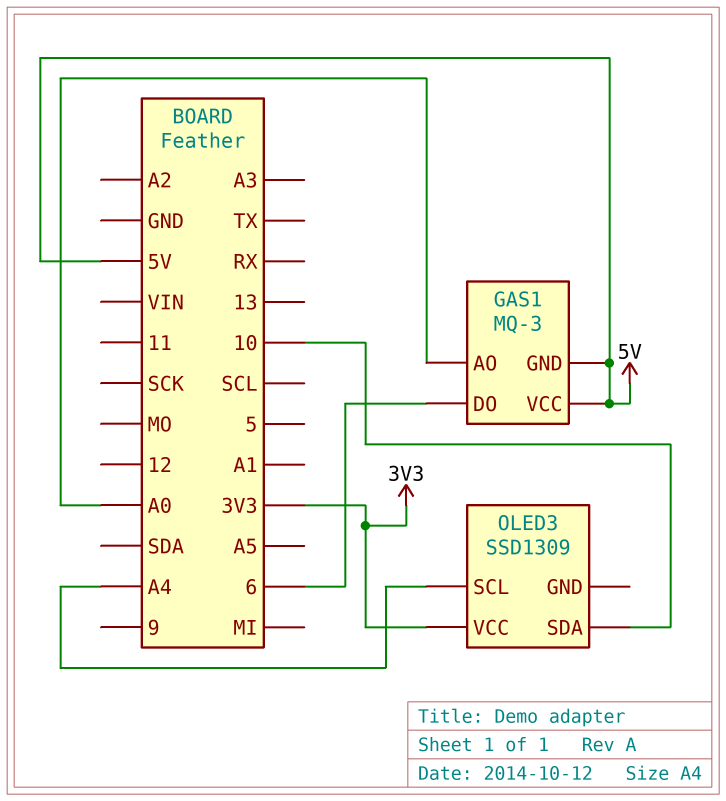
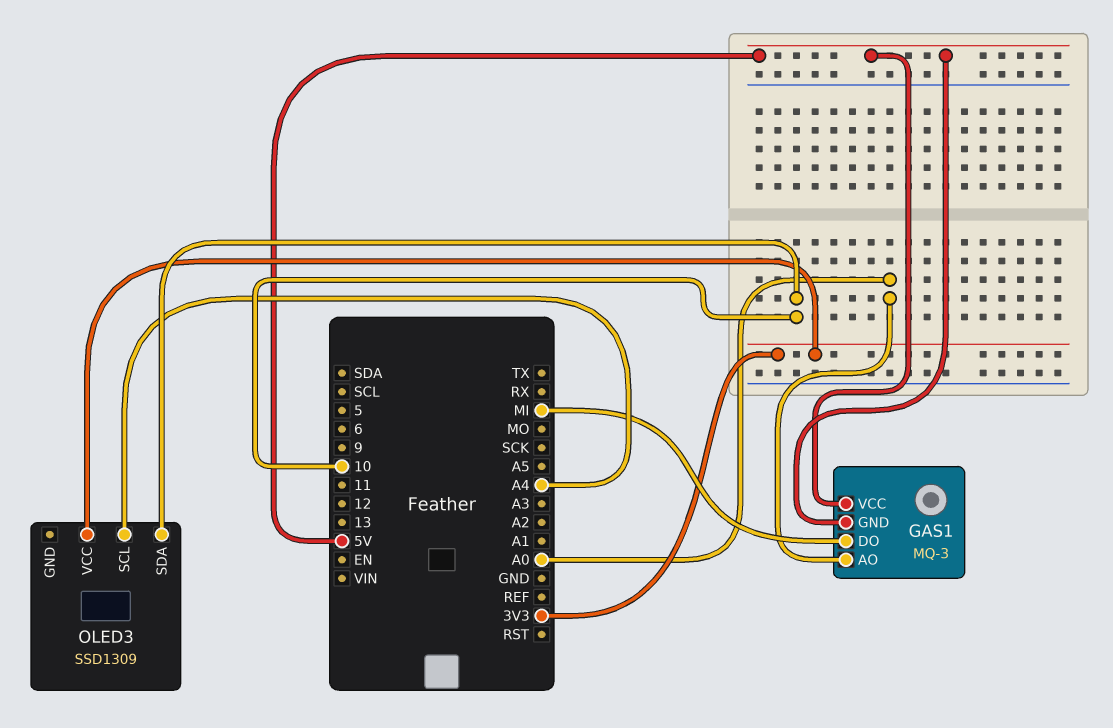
GAS1 pin DO: 6 -> MI

